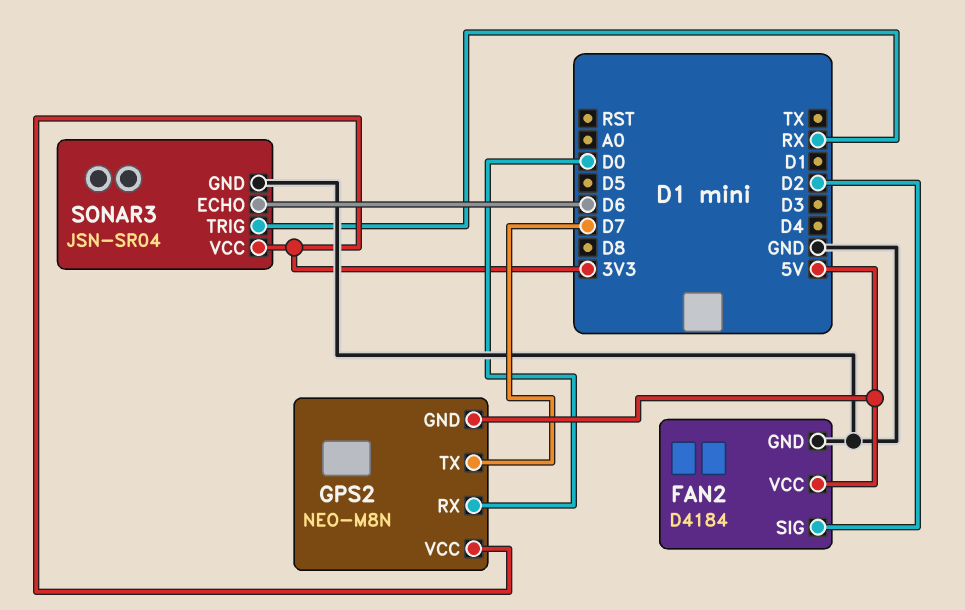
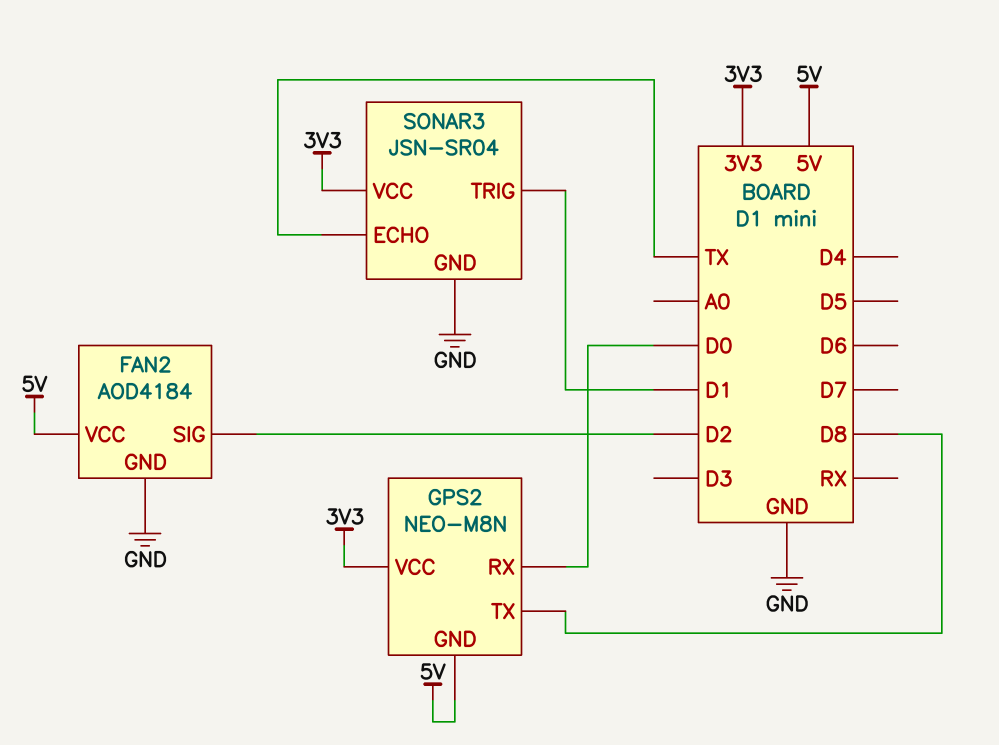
FAN2: D4184 -> AOD4184
GPS2 pin TX: D7 -> D8
SONAR3 pin ECHO: D6 -> TX
SONAR3 pin TRIG: RX -> D1

